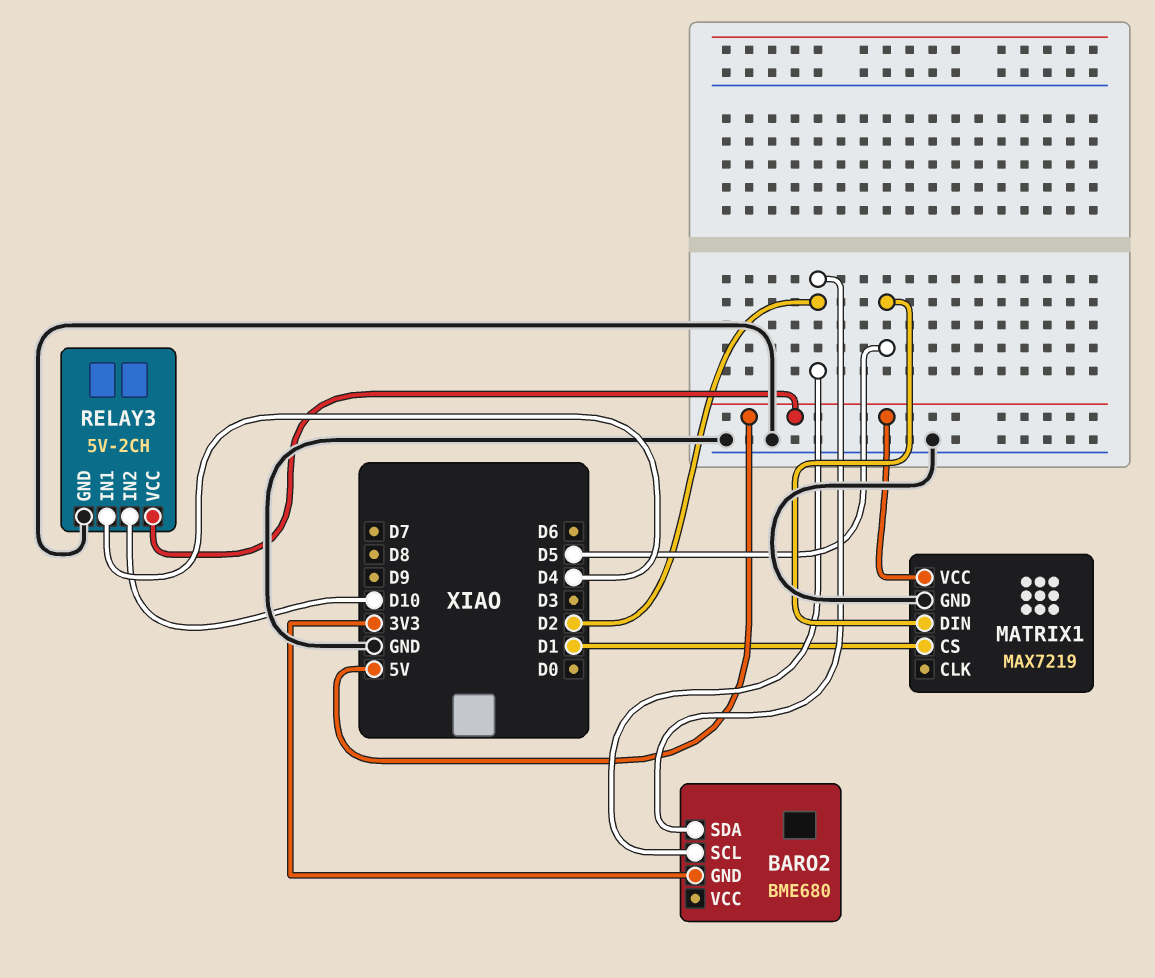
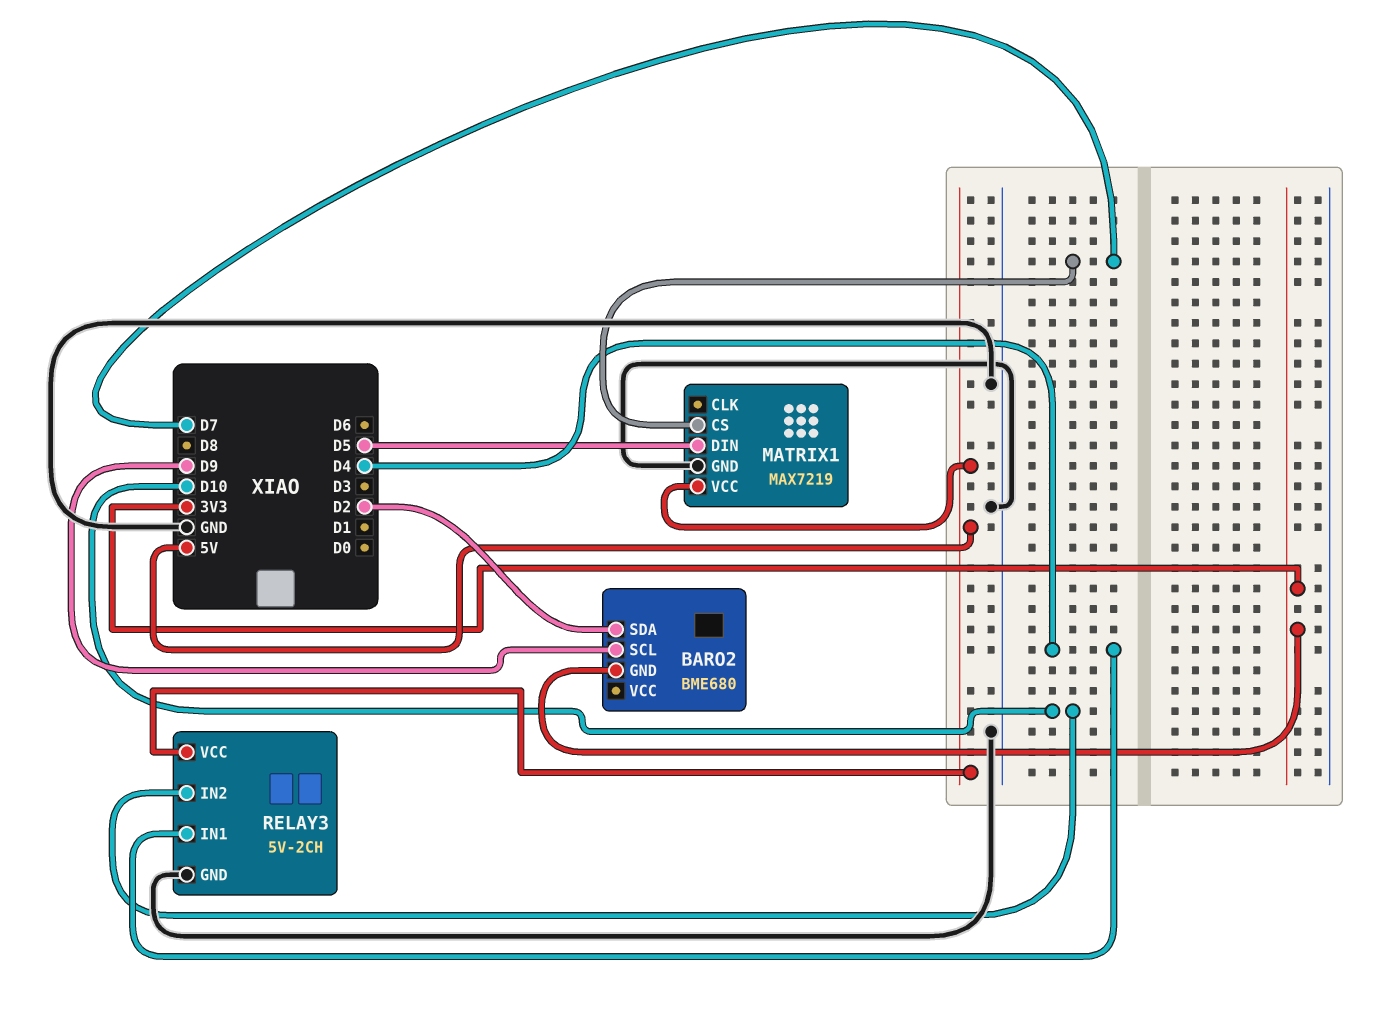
BARO2 pin SCL: D2 -> D9
MATRIX1 pin CS: D1 -> D7

